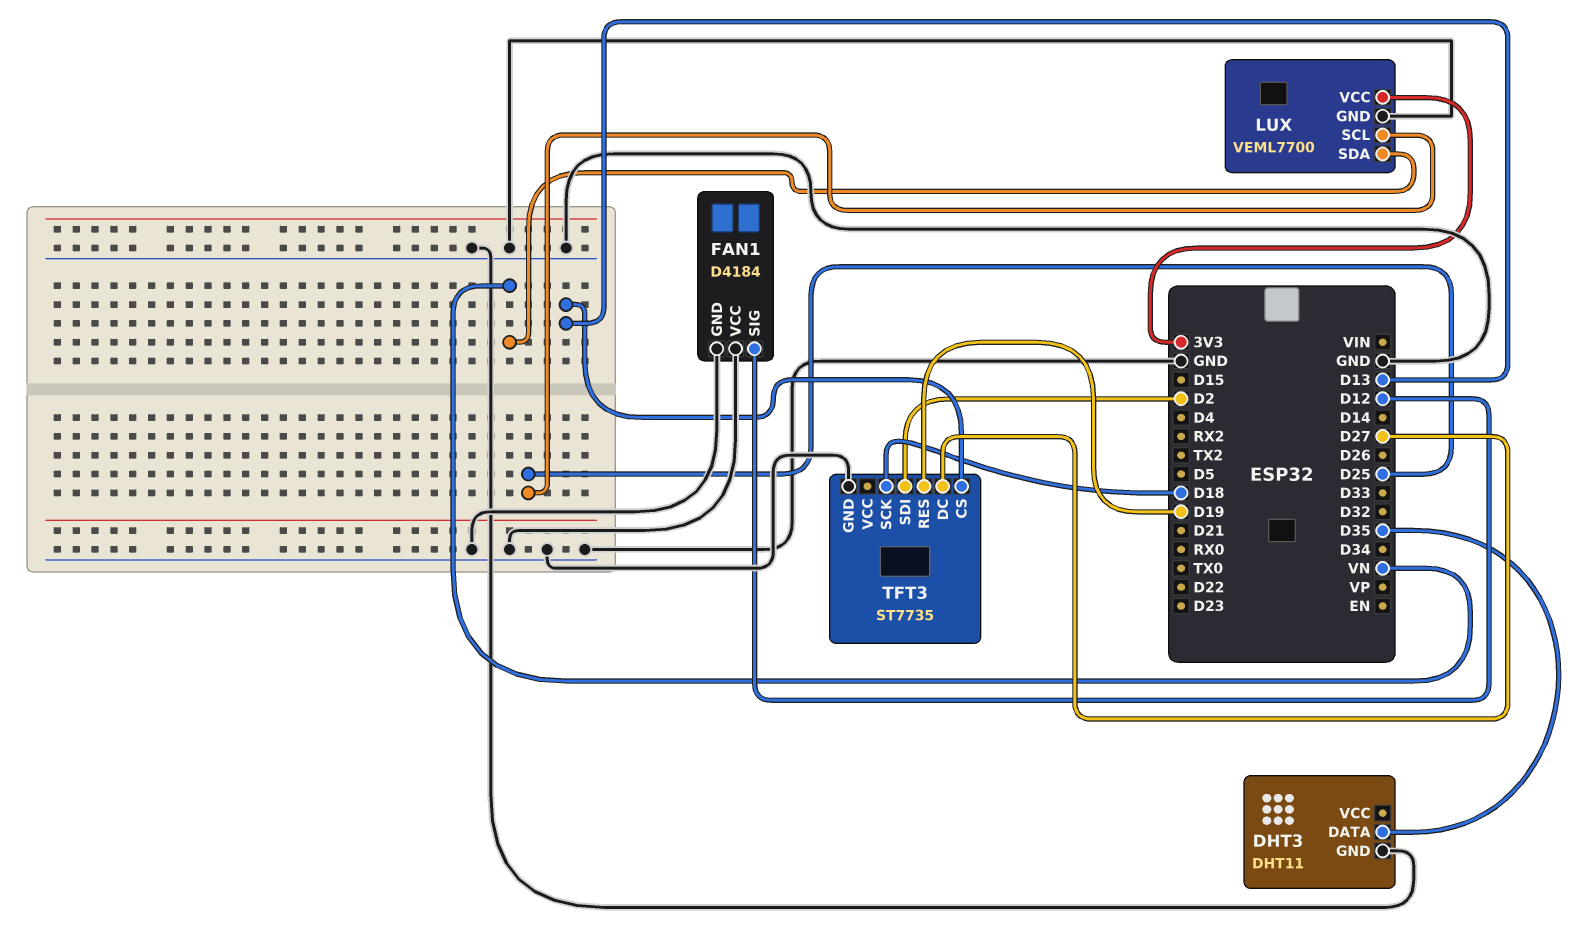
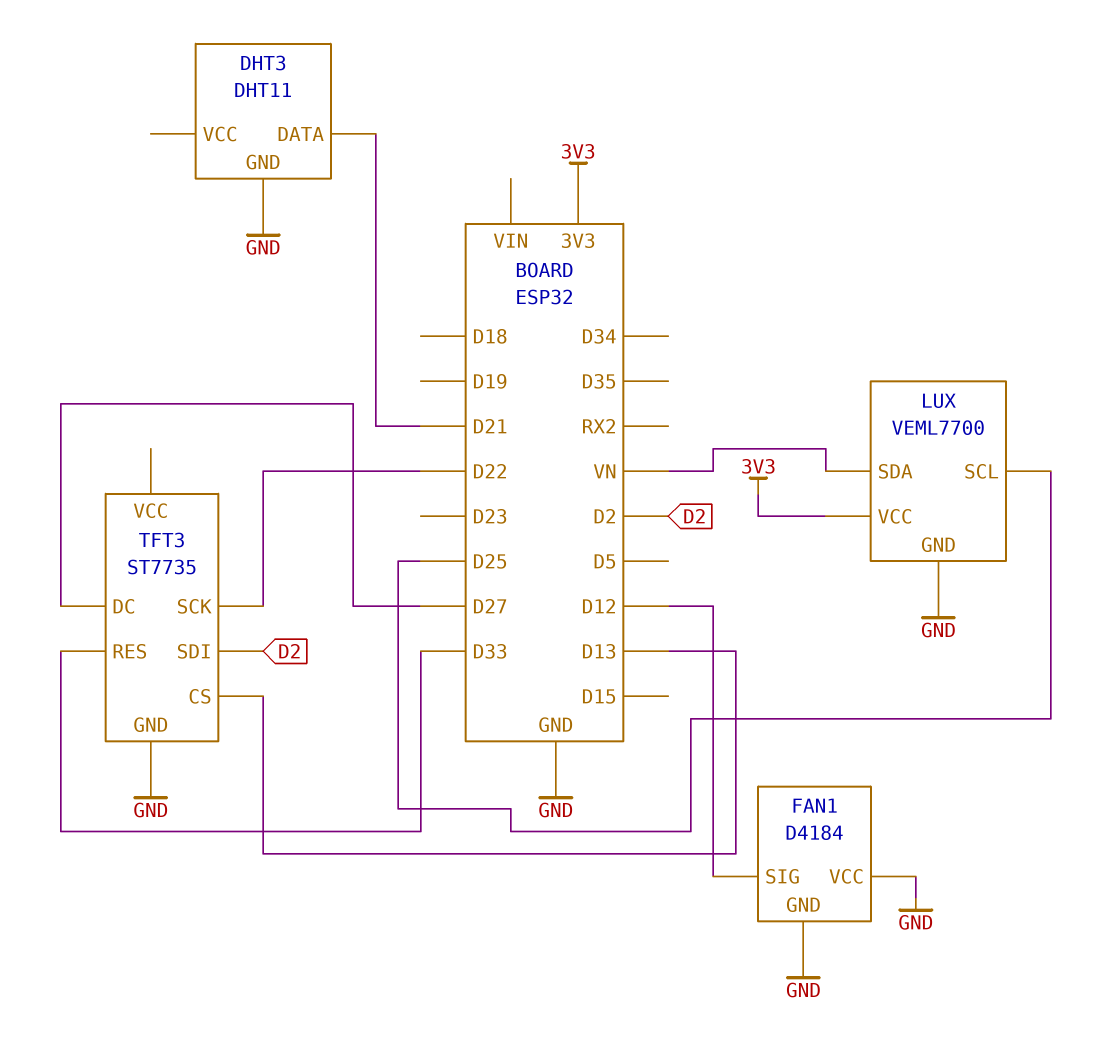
DHT3 pin DATA: D35 -> D21
TFT3 pin RES: D19 -> D33
TFT3 pin SCK: D18 -> D22

